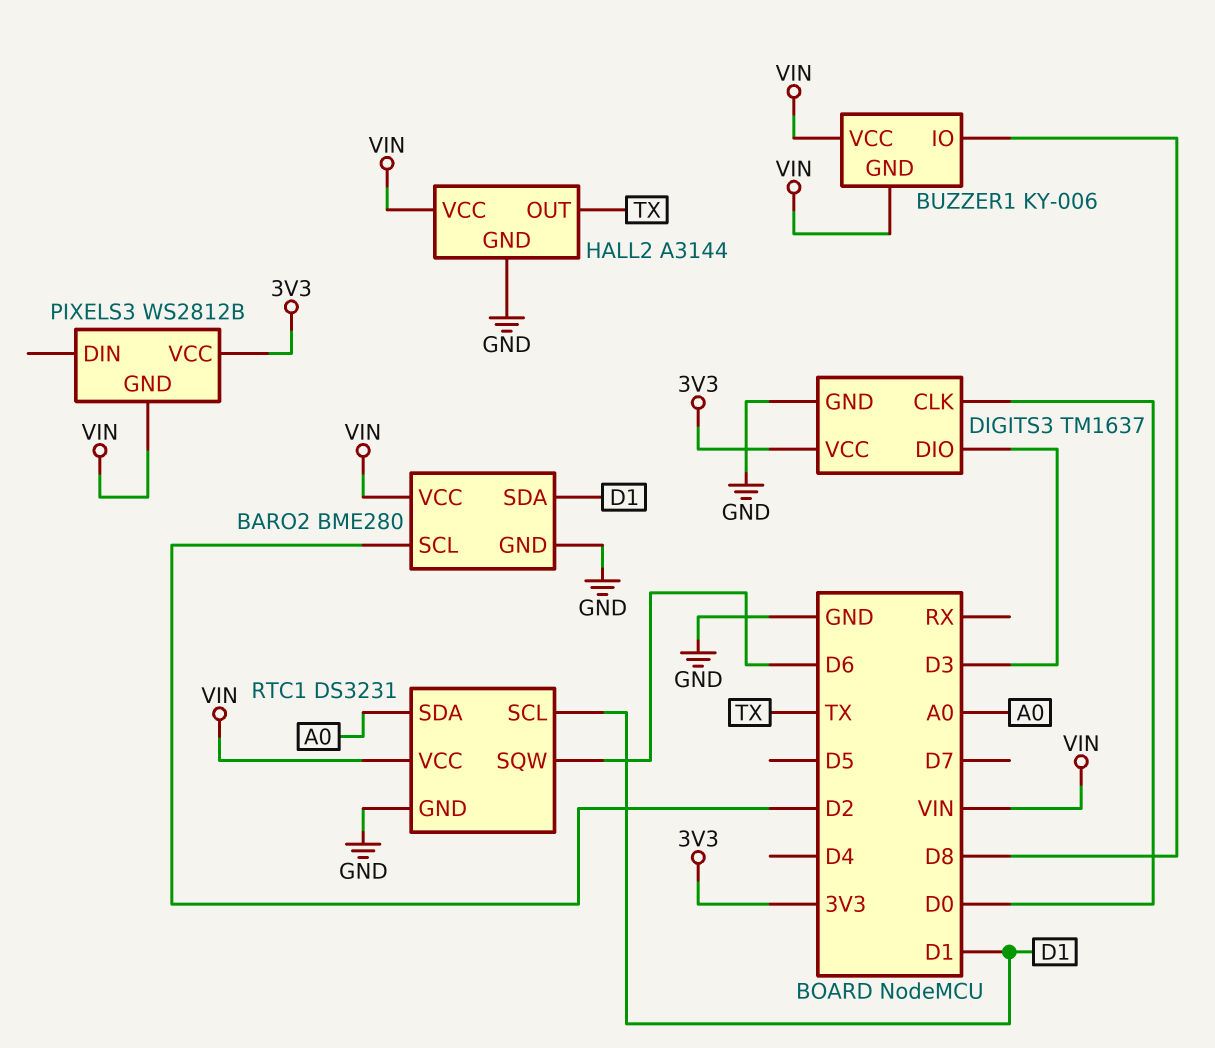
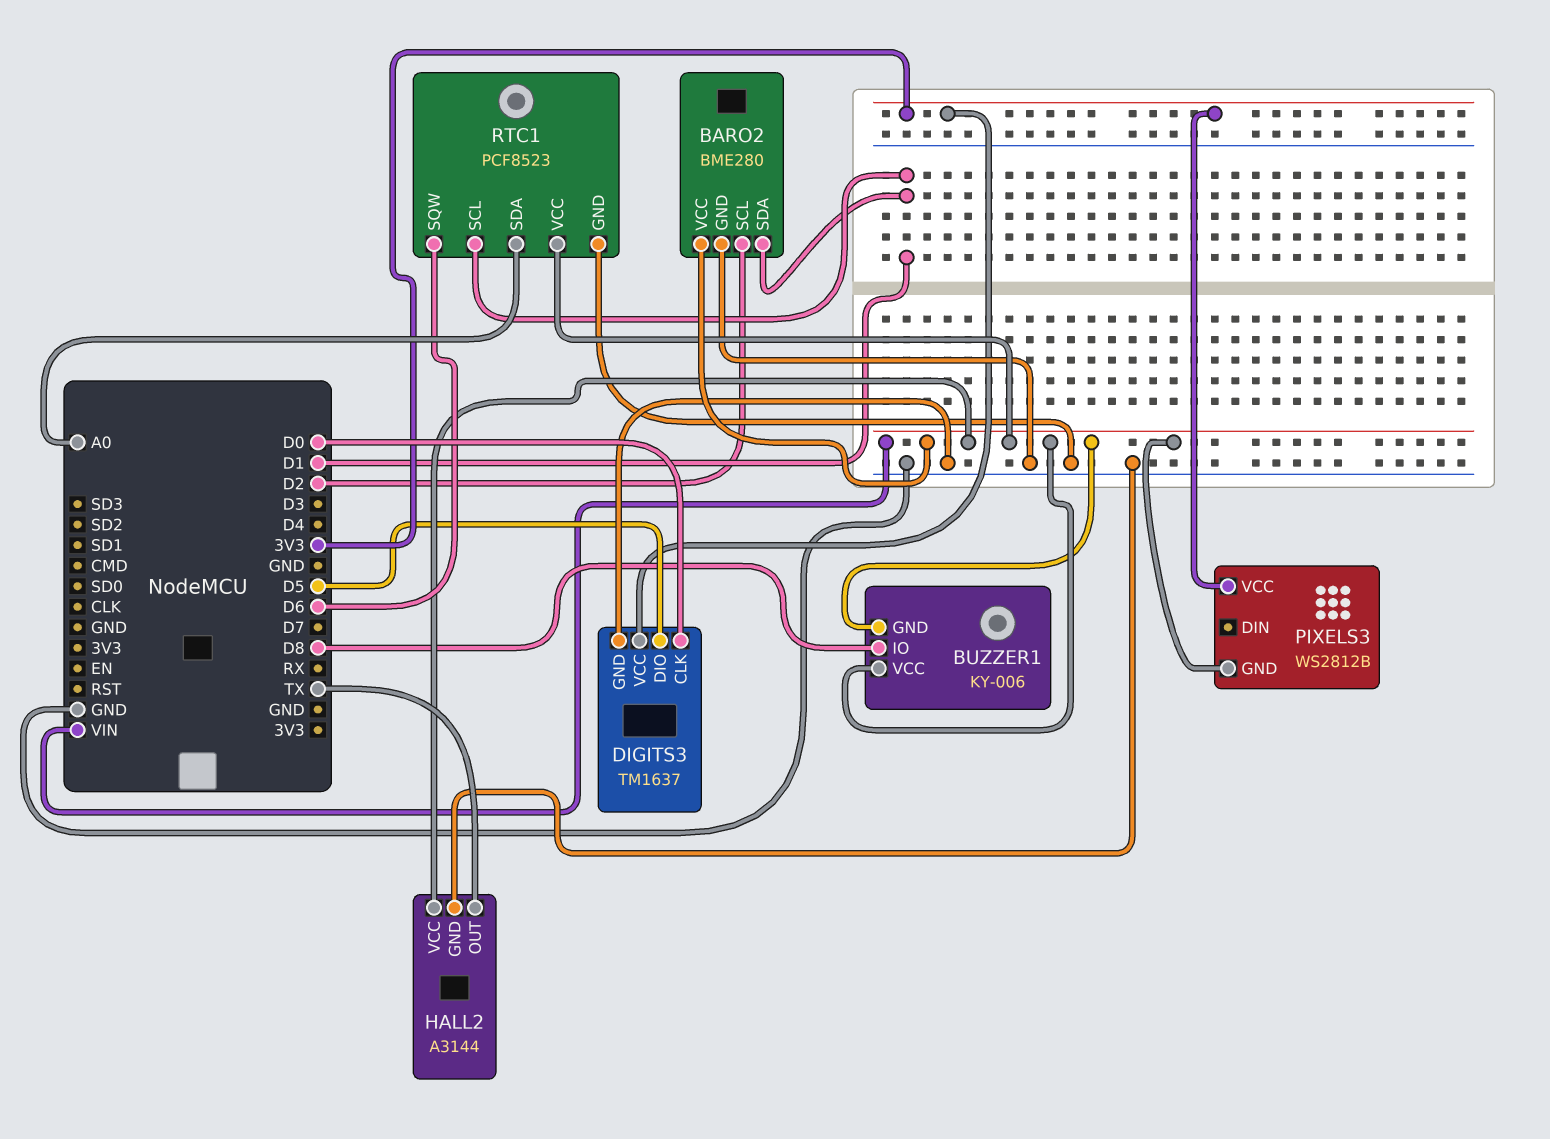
DIGITS3 pin DIO: D3 -> D5
RTC1: DS3231 -> PCF8523

